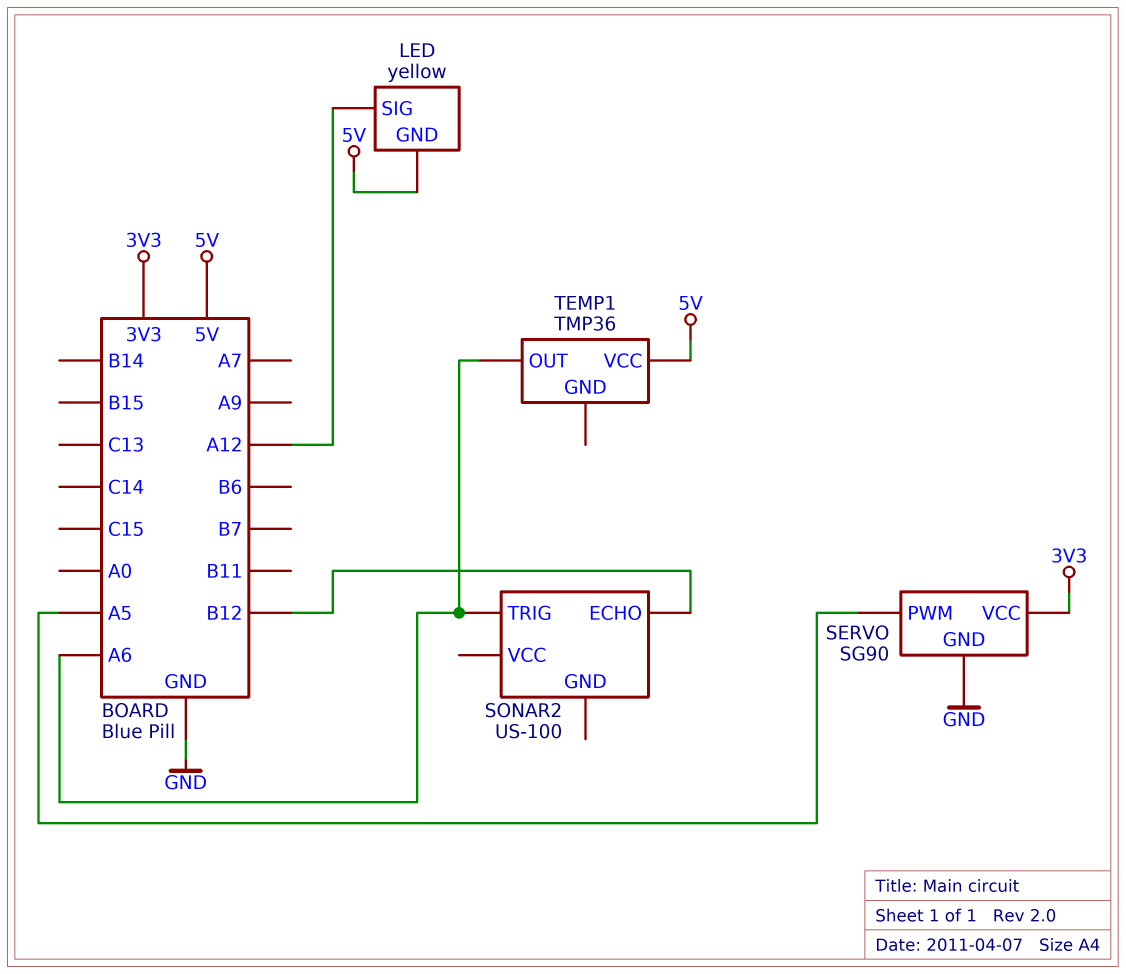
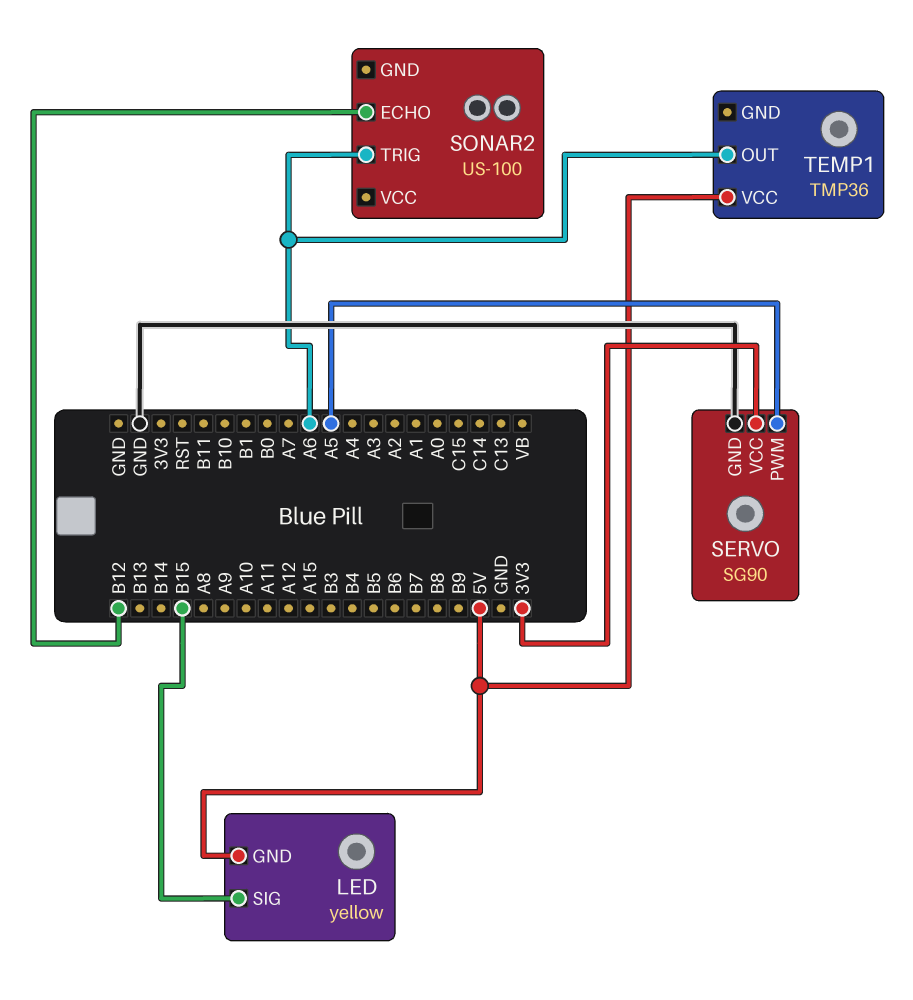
LED pin SIG: A12 -> B15

